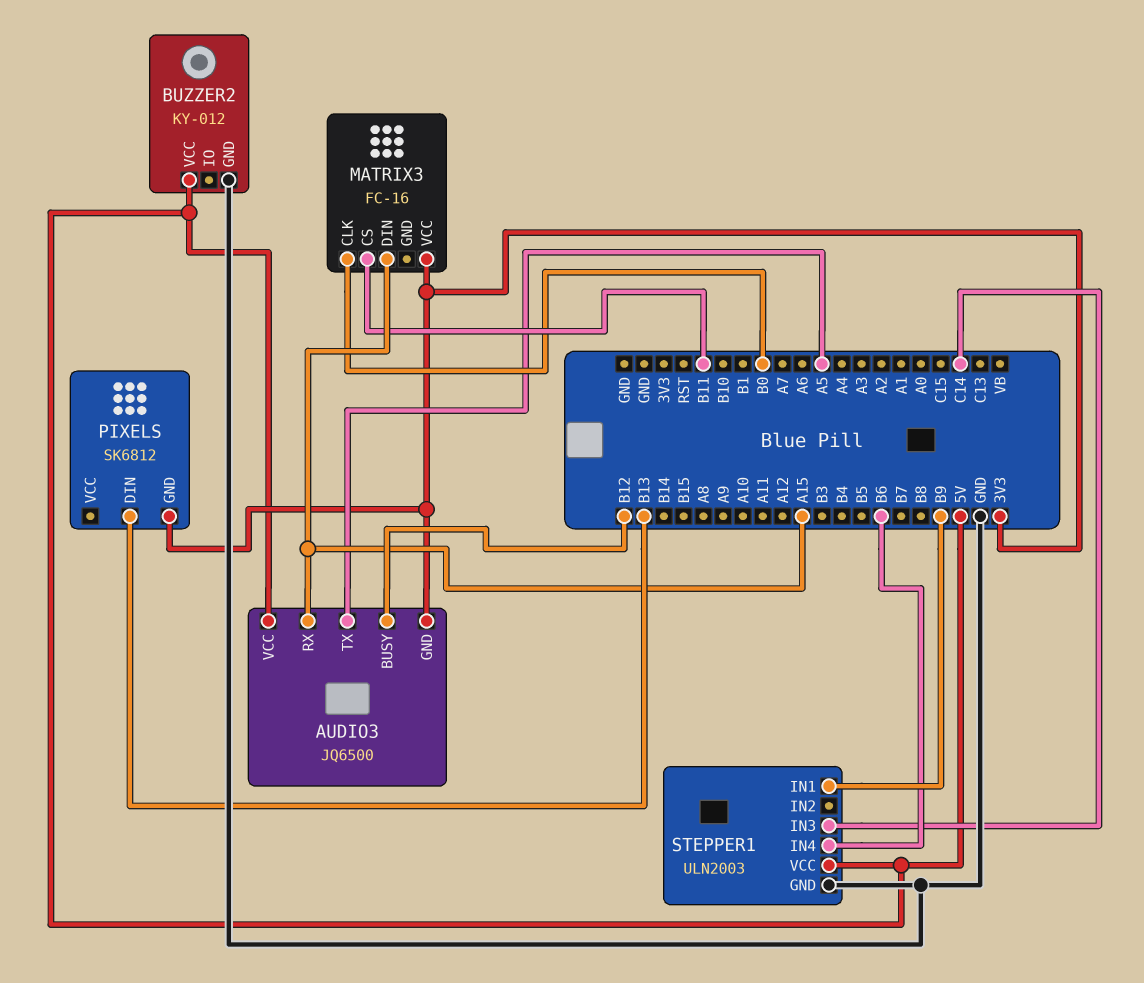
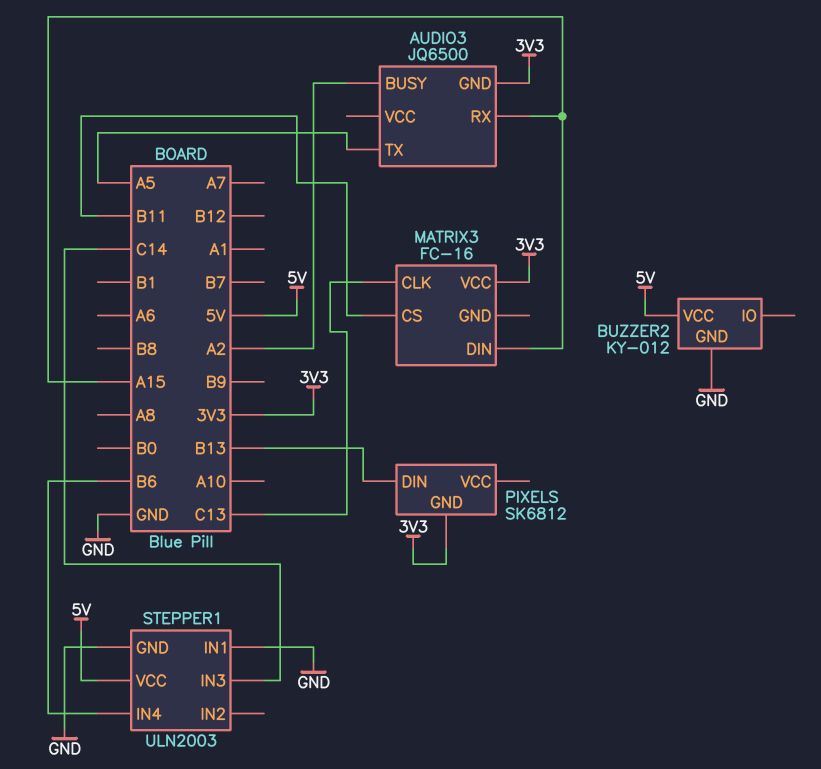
AUDIO3 pin BUSY: B12 -> A2
AUDIO3 pin VCC: 5V -> none
MATRIX3 pin CLK: B0 -> C13
STEPPER1 pin IN1: B9 -> GND

